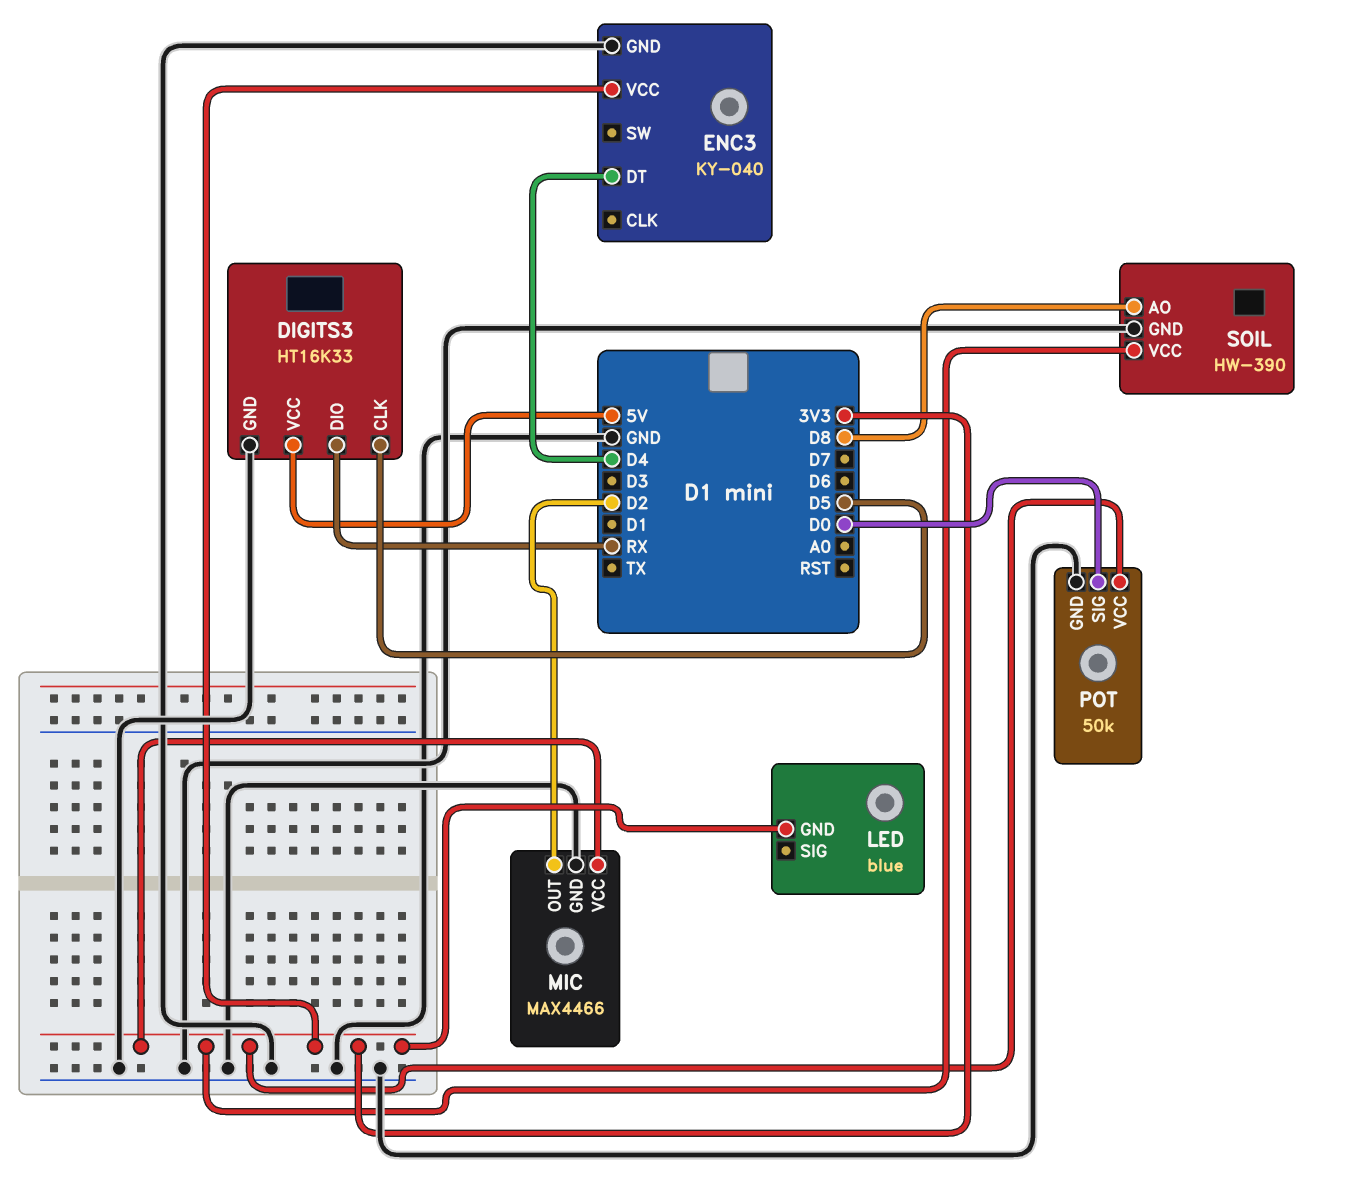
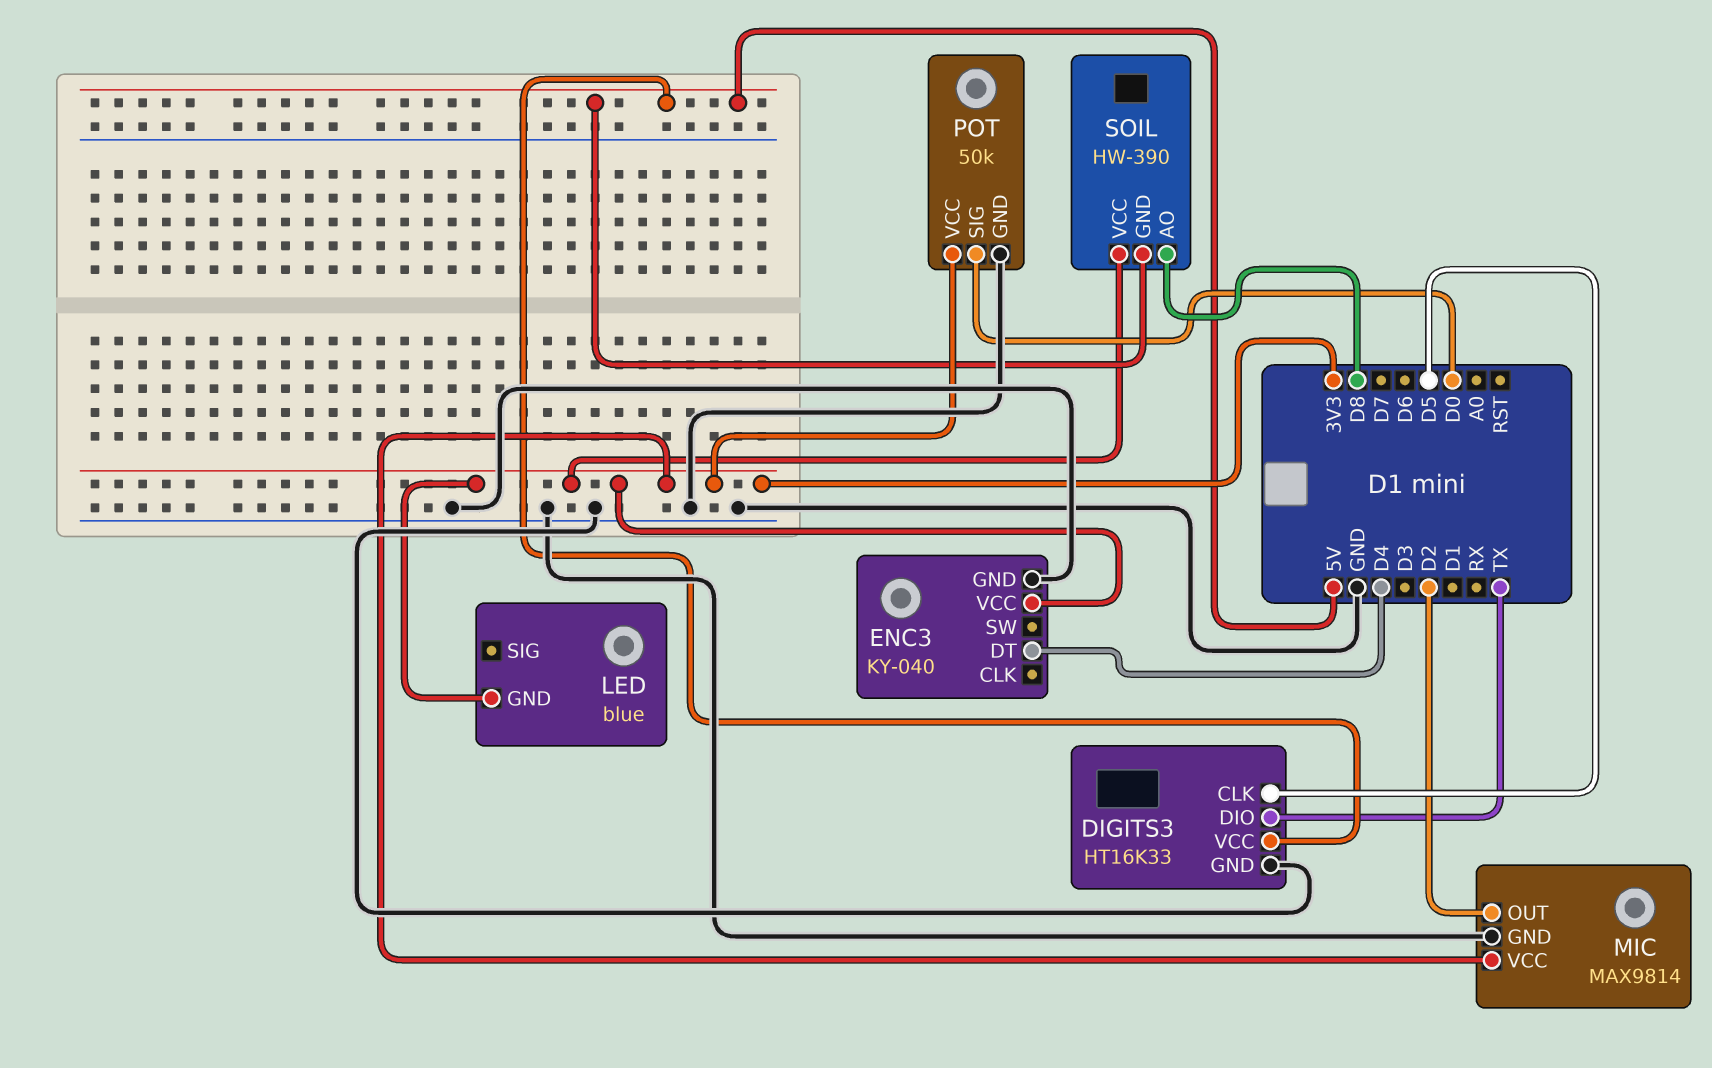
DIGITS3 pin DIO: RX -> TX
MIC: MAX4466 -> MAX9814
SOIL pin GND: GND -> 5V

